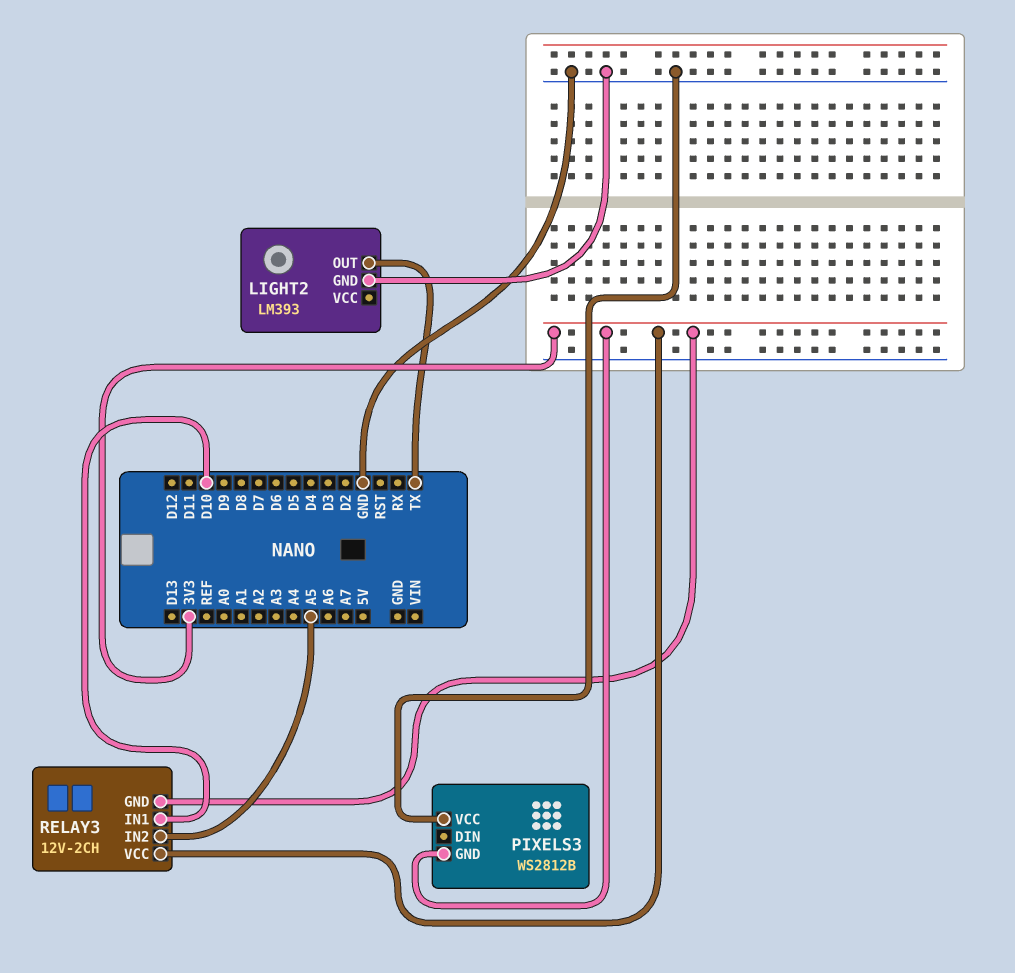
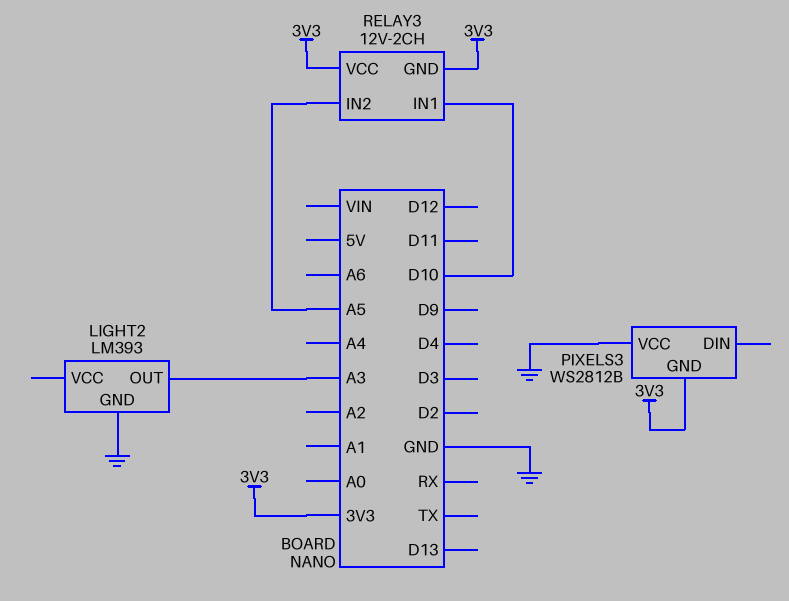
LIGHT2 pin OUT: TX -> A3

